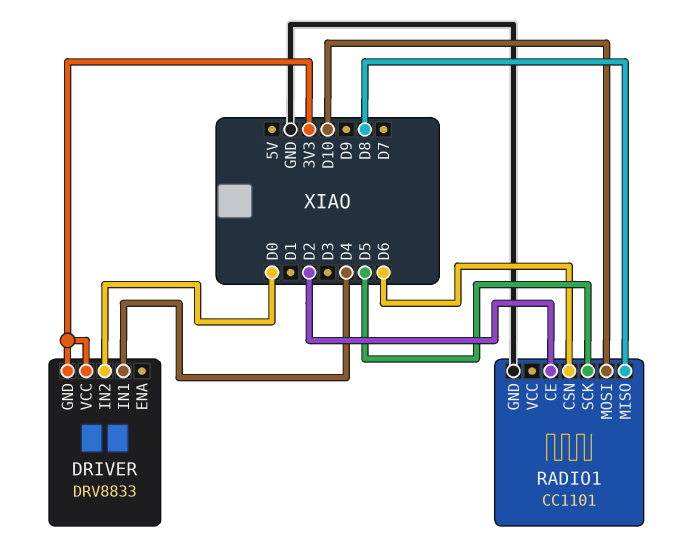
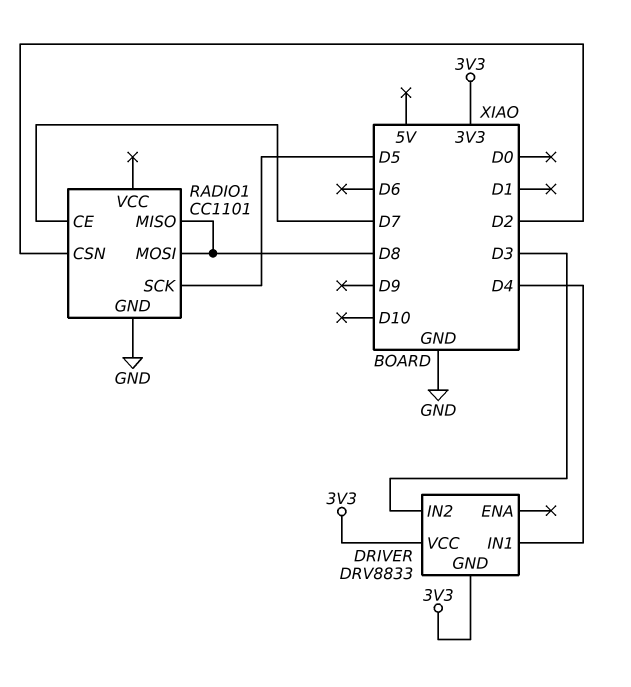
DRIVER pin IN2: D0 -> D3
RADIO1 pin CE: D2 -> D7
RADIO1 pin CSN: D6 -> D2
RADIO1 pin MOSI: D10 -> D8

